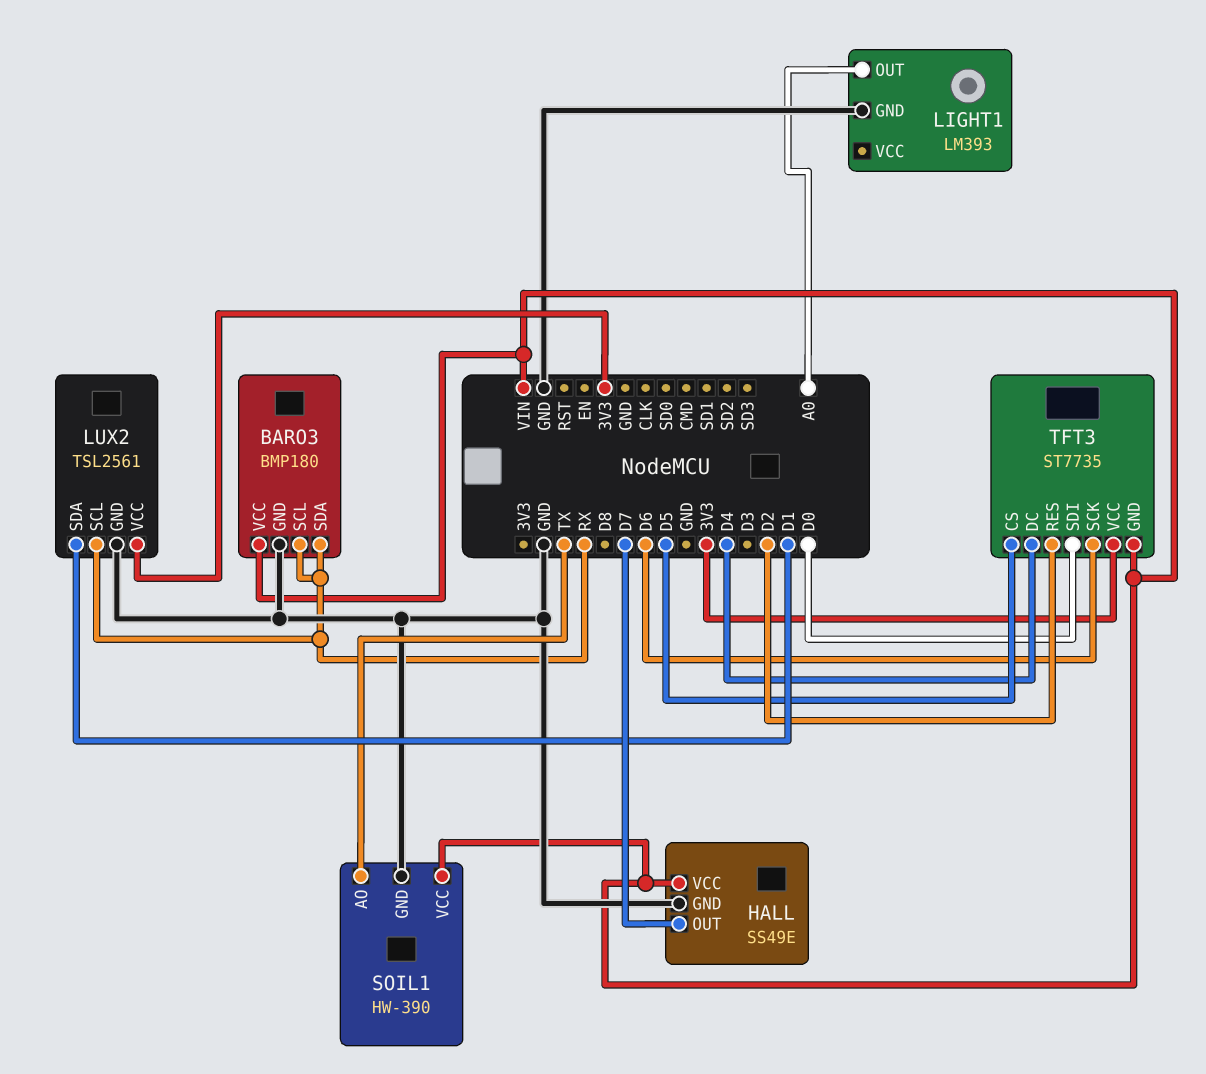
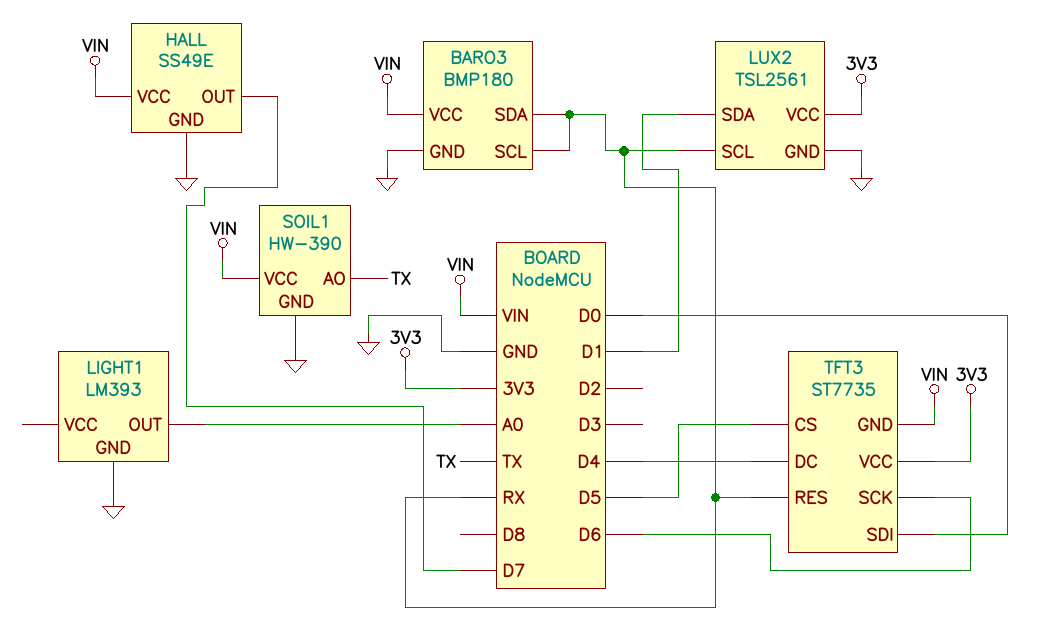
TFT3 pin RES: D2 -> RX

